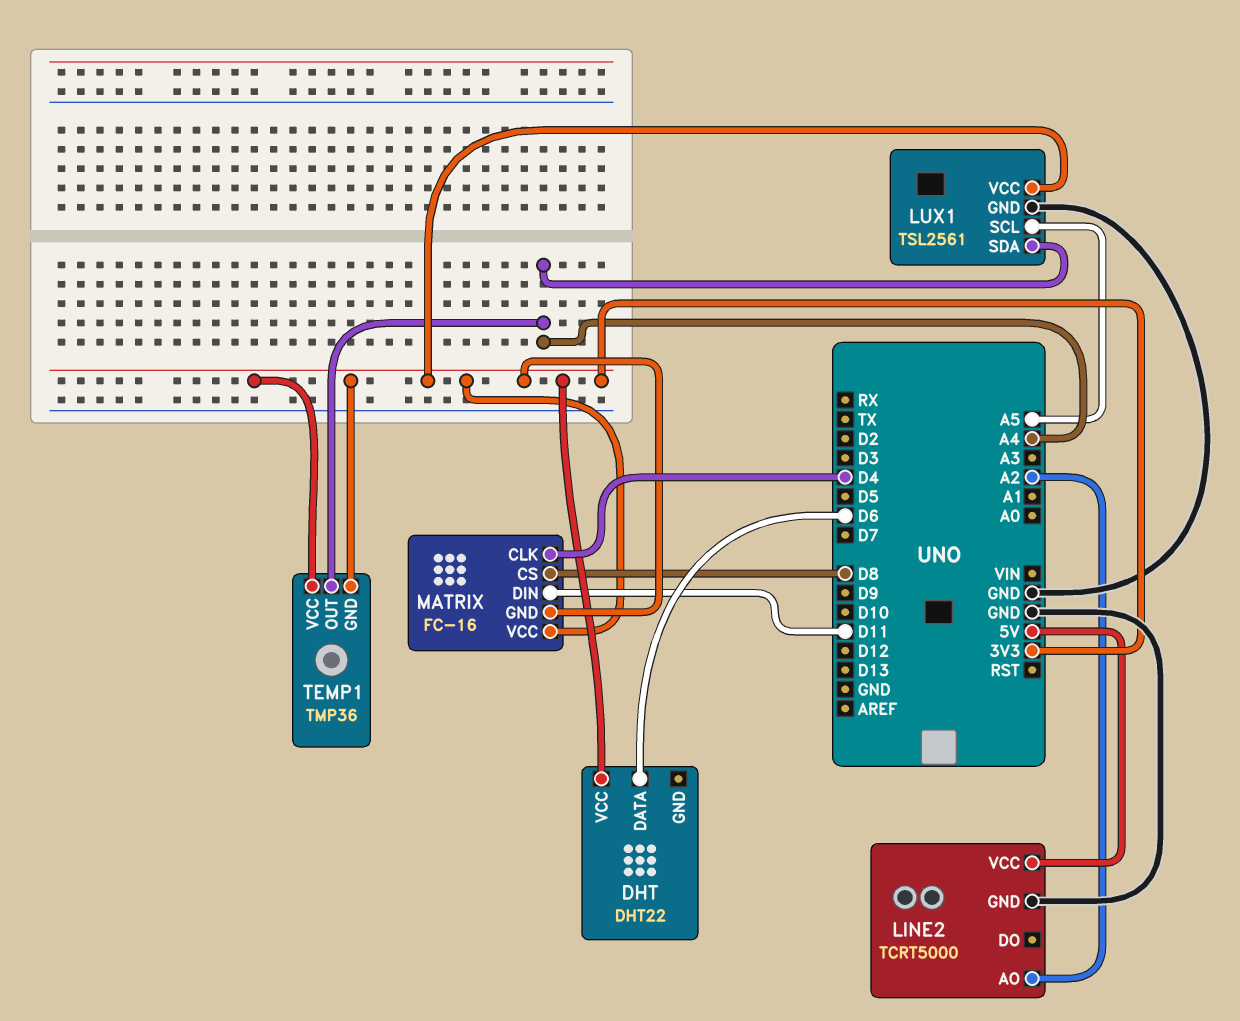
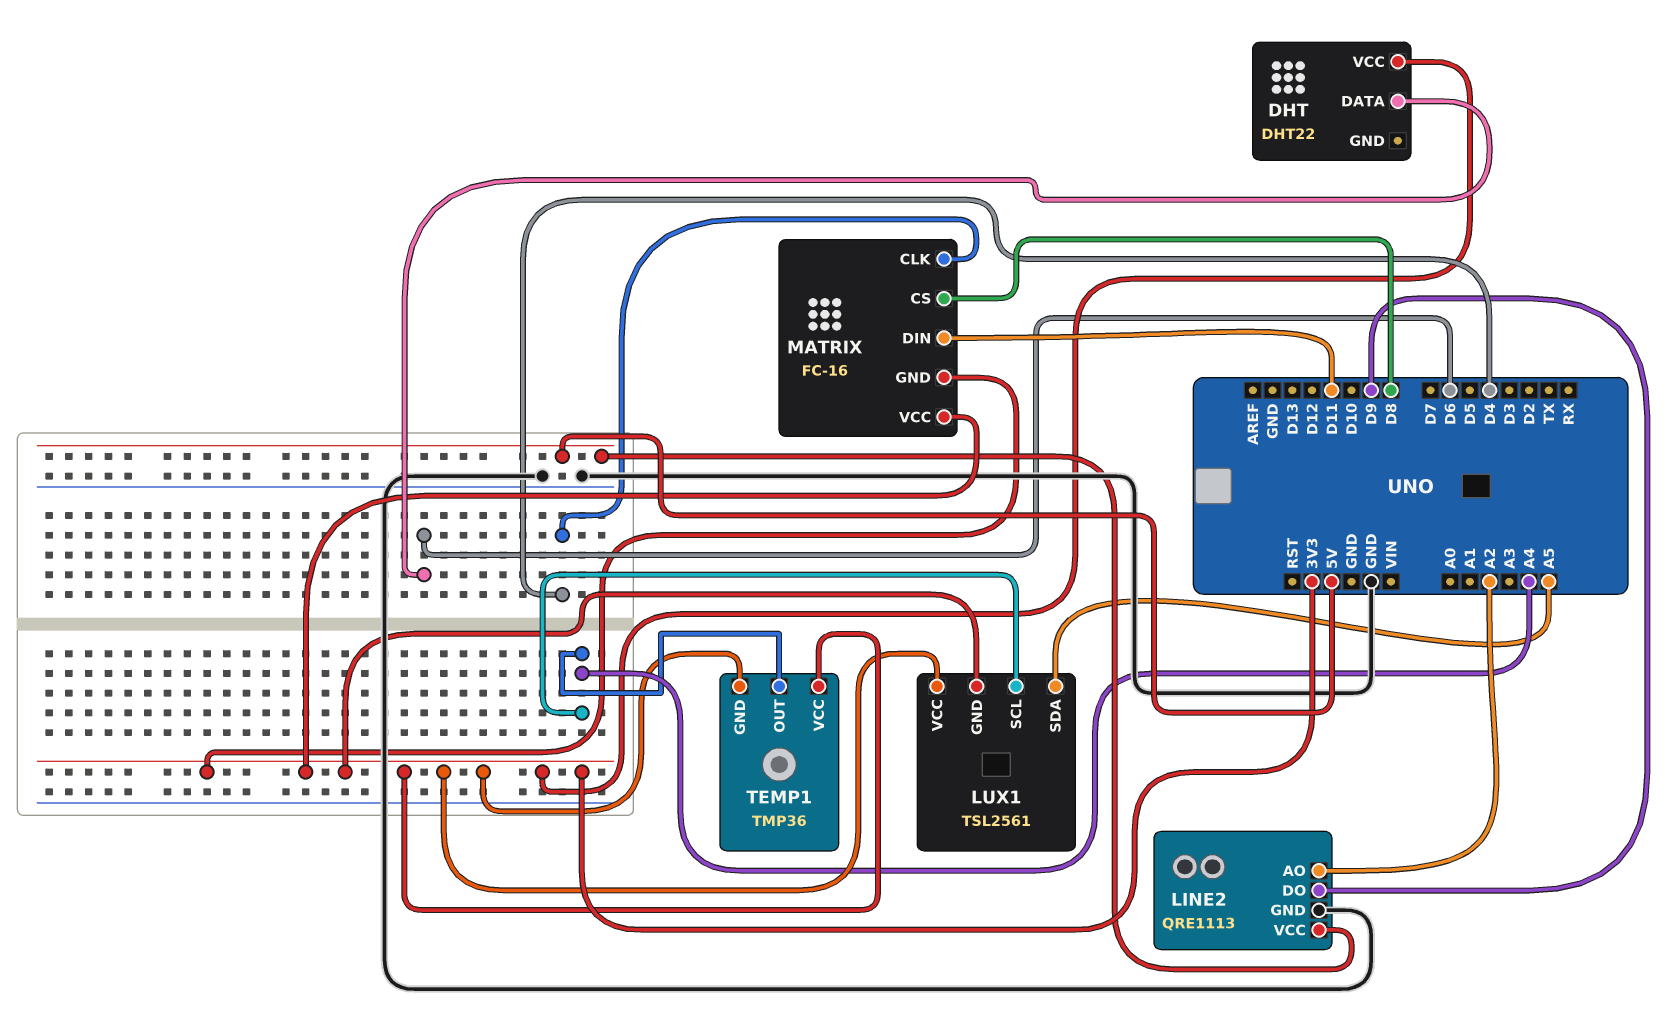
LINE2: TCRT5000 -> QRE1113
LINE2 pin DO: none -> D9
LUX1 pin GND: GND -> 3V3
LUX1 pin SCL: A5 -> A4
LUX1 pin SDA: A4 -> A5

